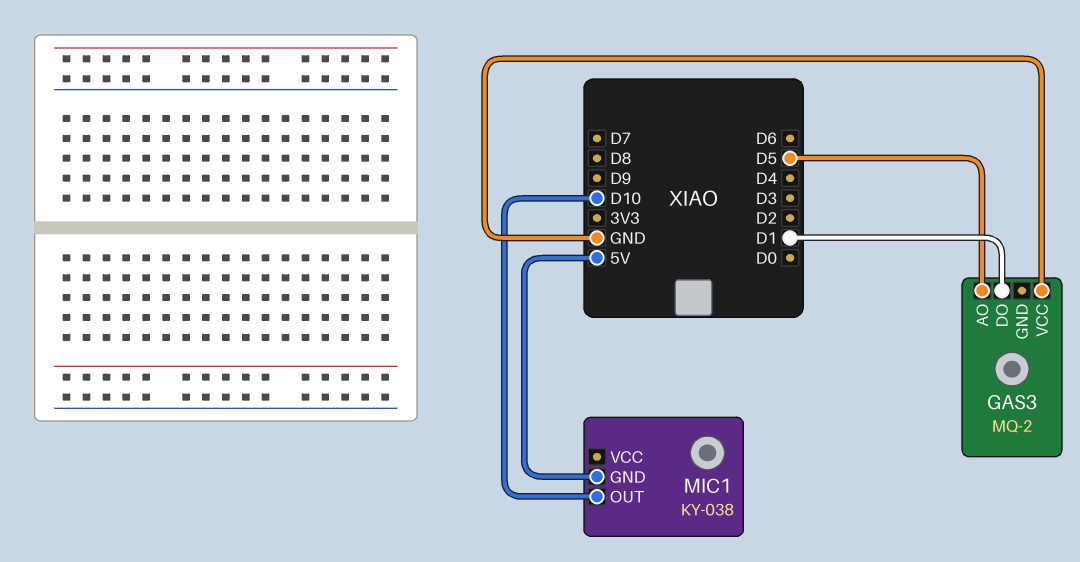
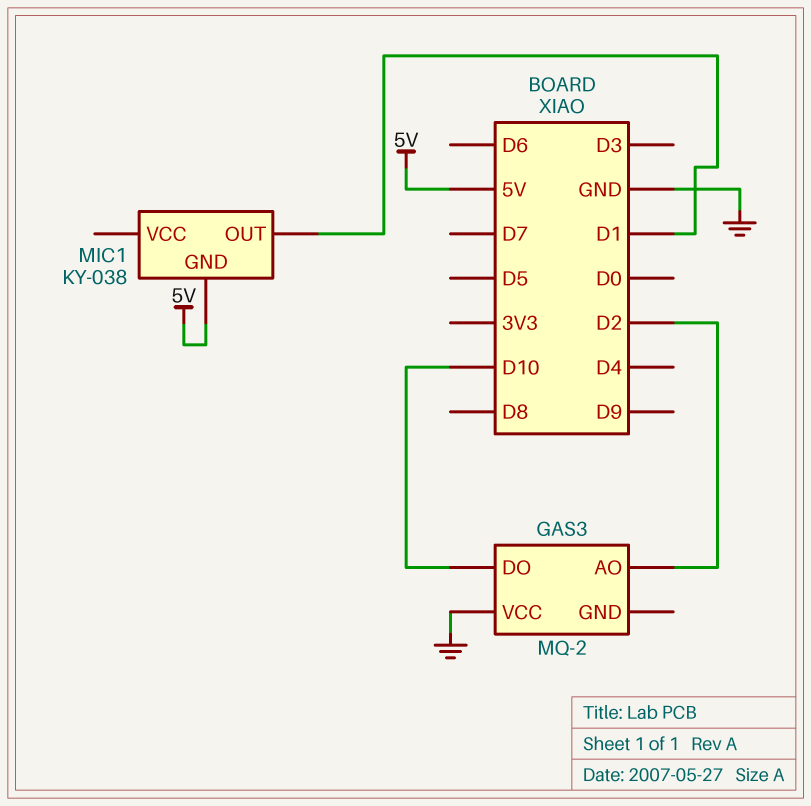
GAS3 pin AO: D5 -> D2
GAS3 pin DO: D1 -> D10
MIC1 pin OUT: D10 -> D1

